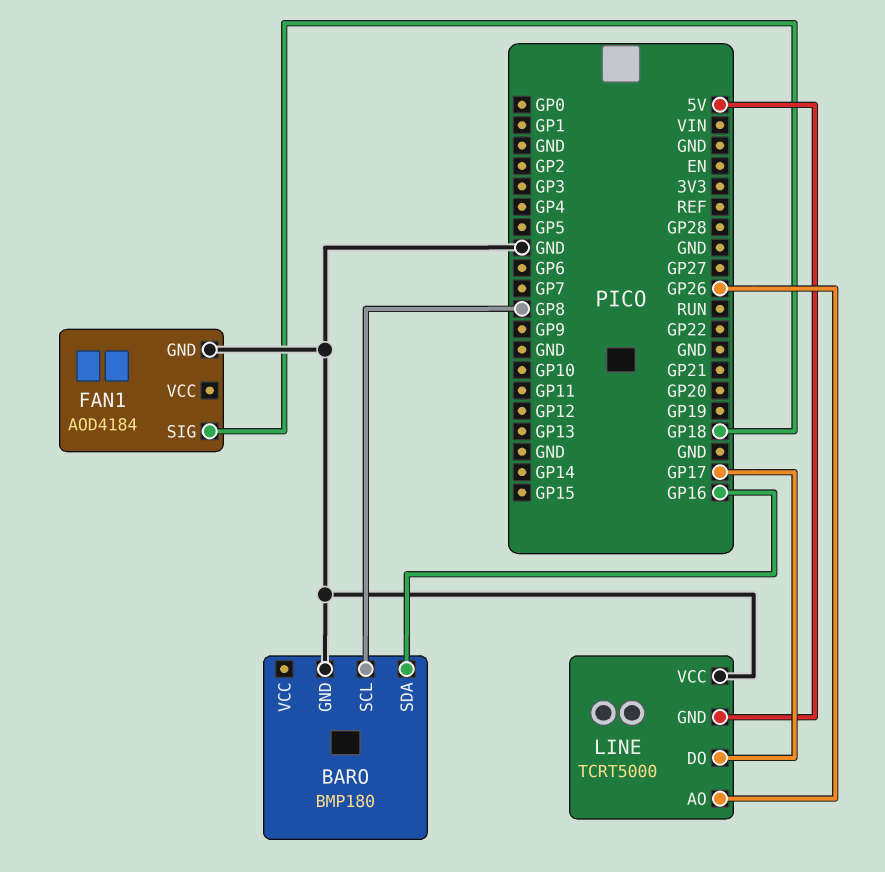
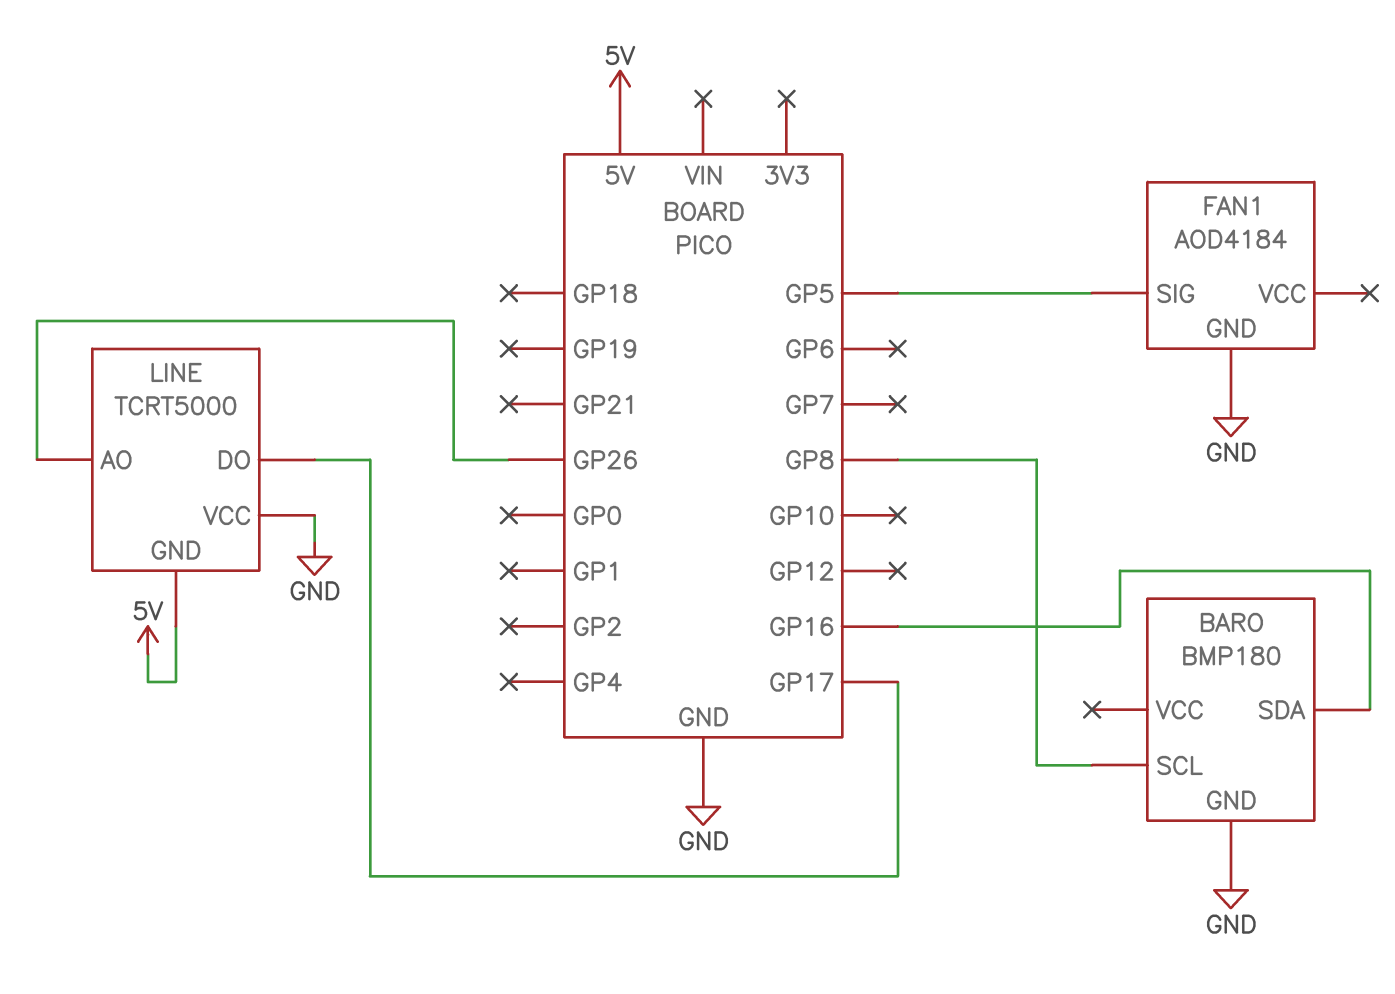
FAN1 pin SIG: GP18 -> GP5

